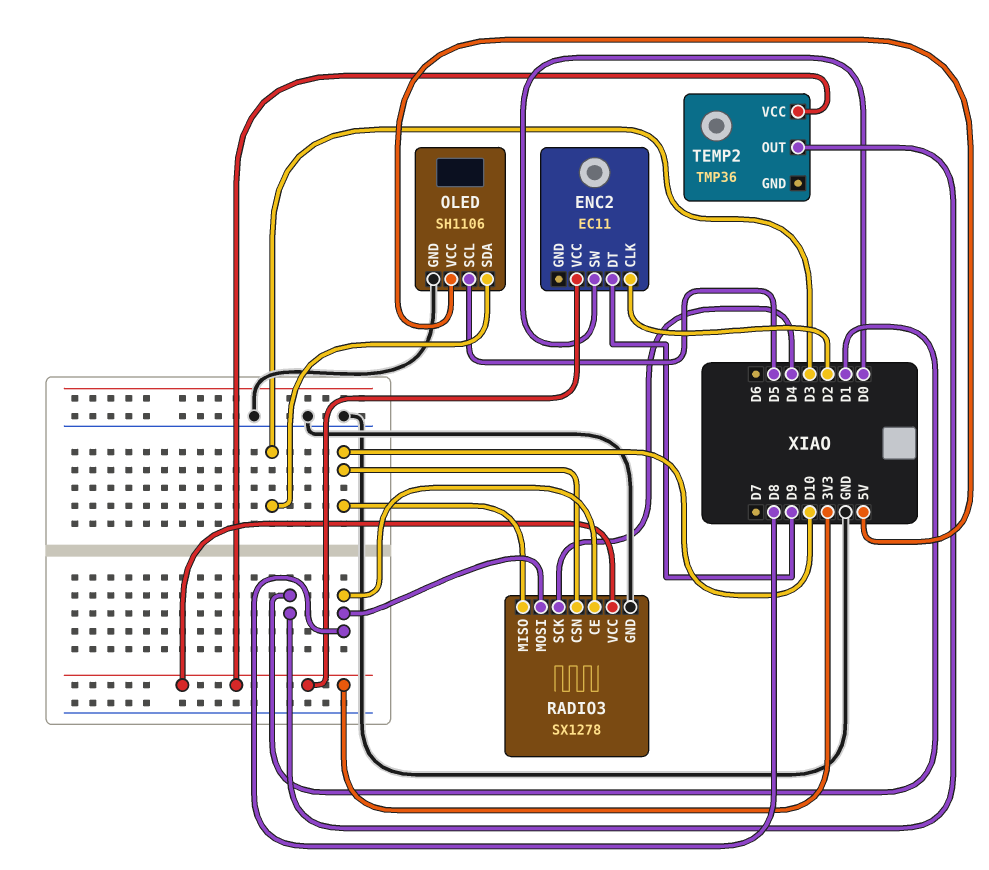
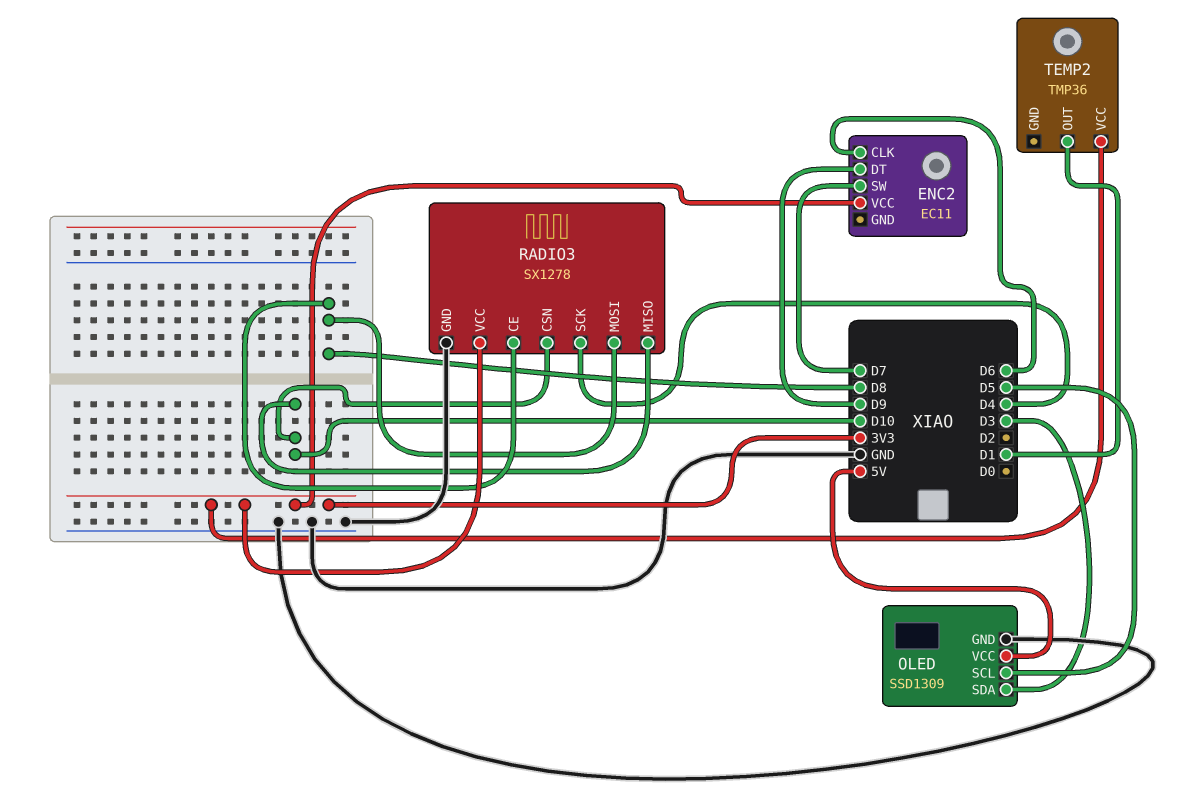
ENC2 pin CLK: D2 -> D6
ENC2 pin SW: D0 -> D7
OLED: SH1106 -> SSD1309

